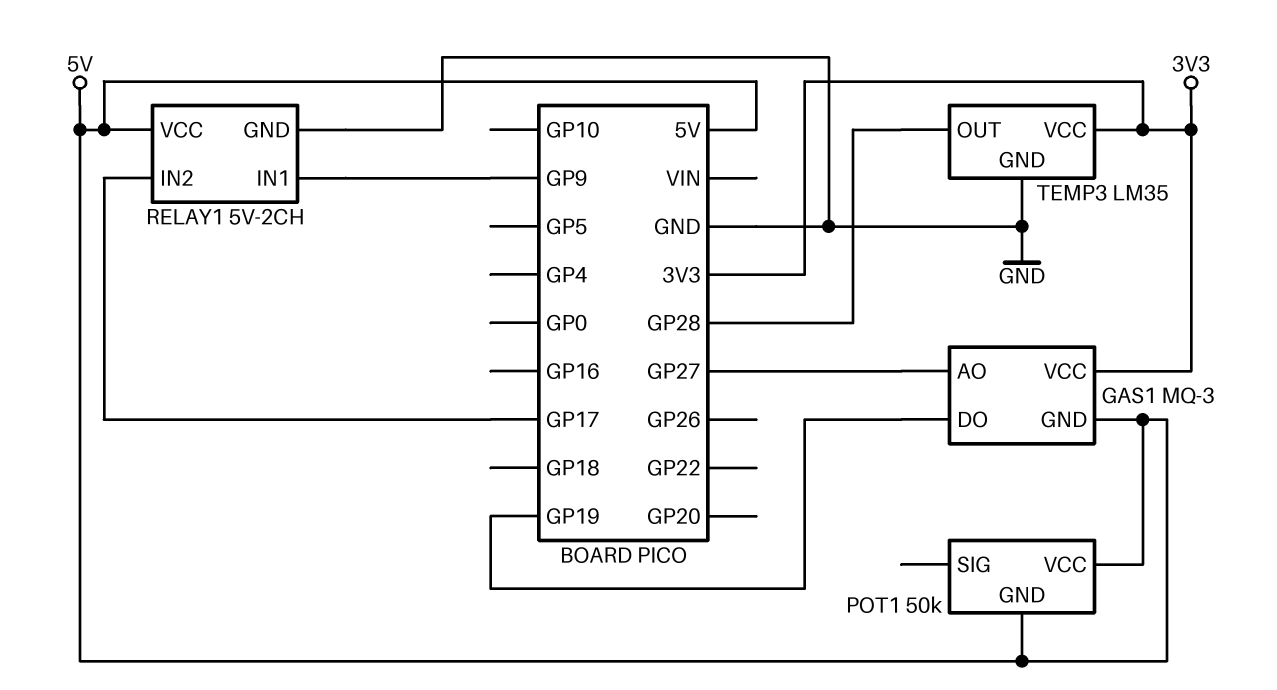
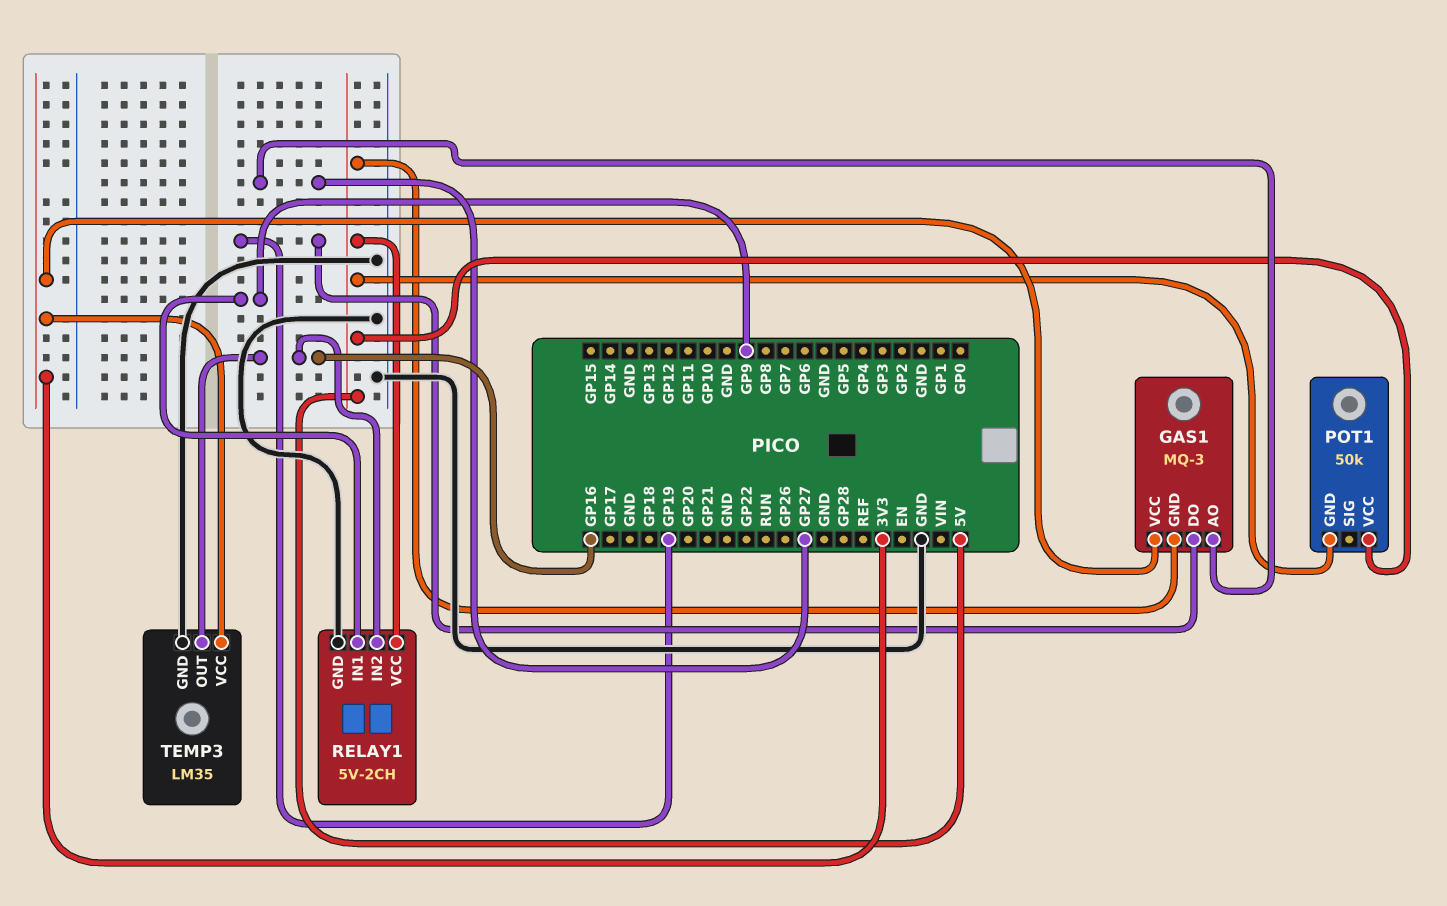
RELAY1 pin IN2: GP17 -> GP16
TEMP3 pin OUT: GP28 -> GP16

